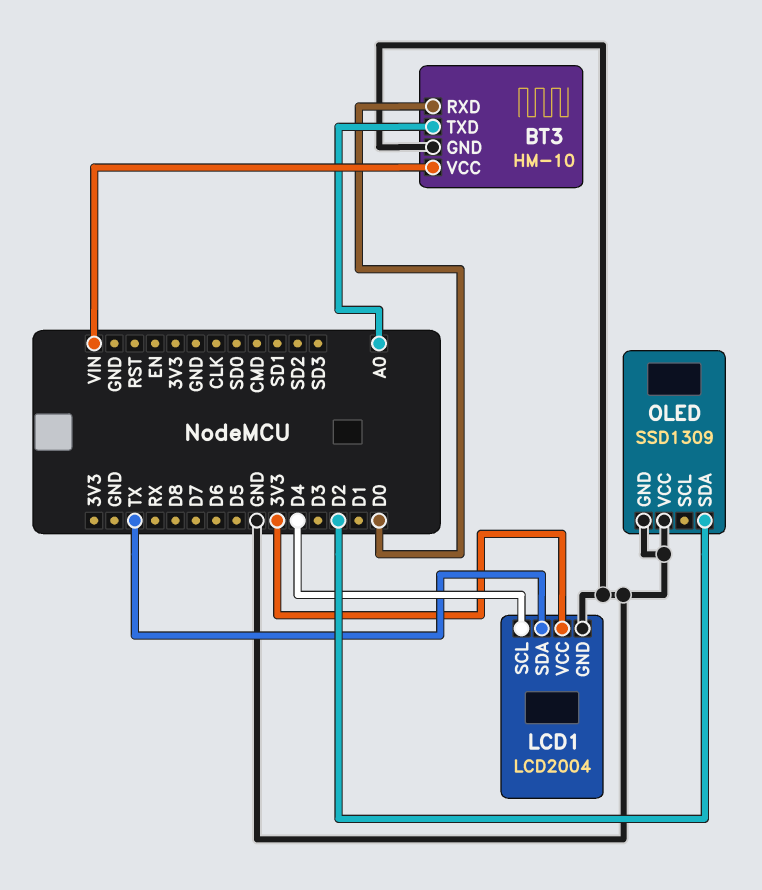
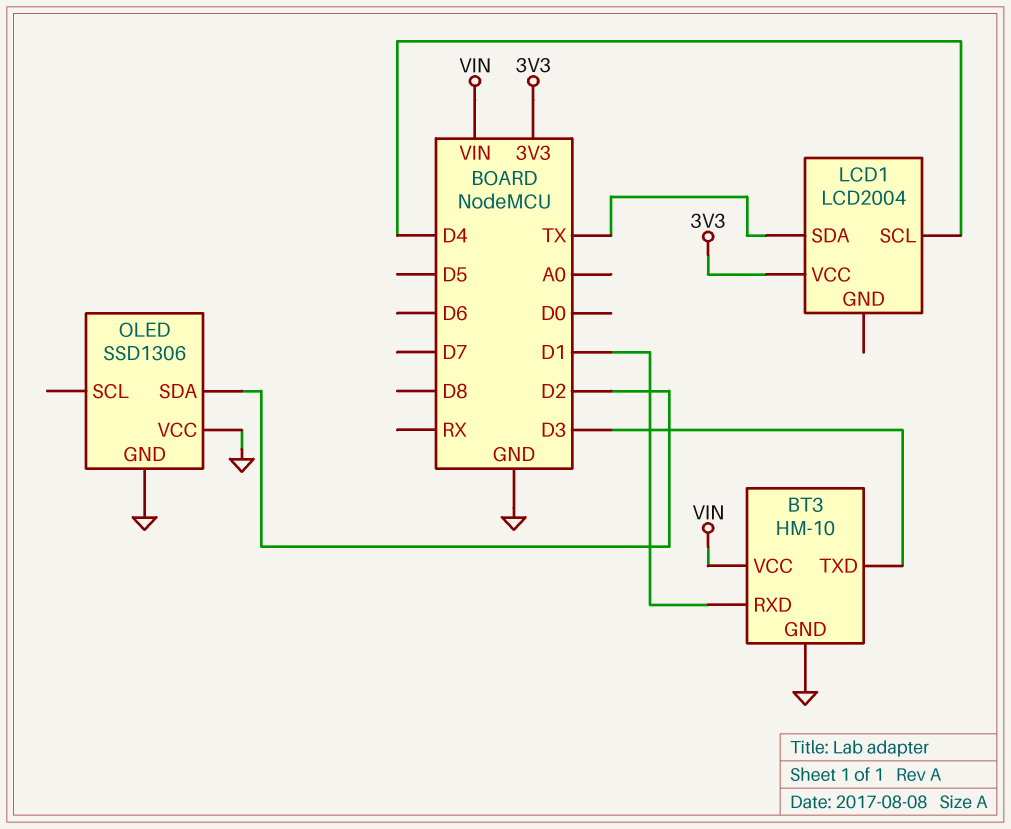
BT3 pin RXD: D0 -> D1
BT3 pin TXD: A0 -> D3
LCD1 pin GND: GND -> none
OLED: SSD1309 -> SSD1306

